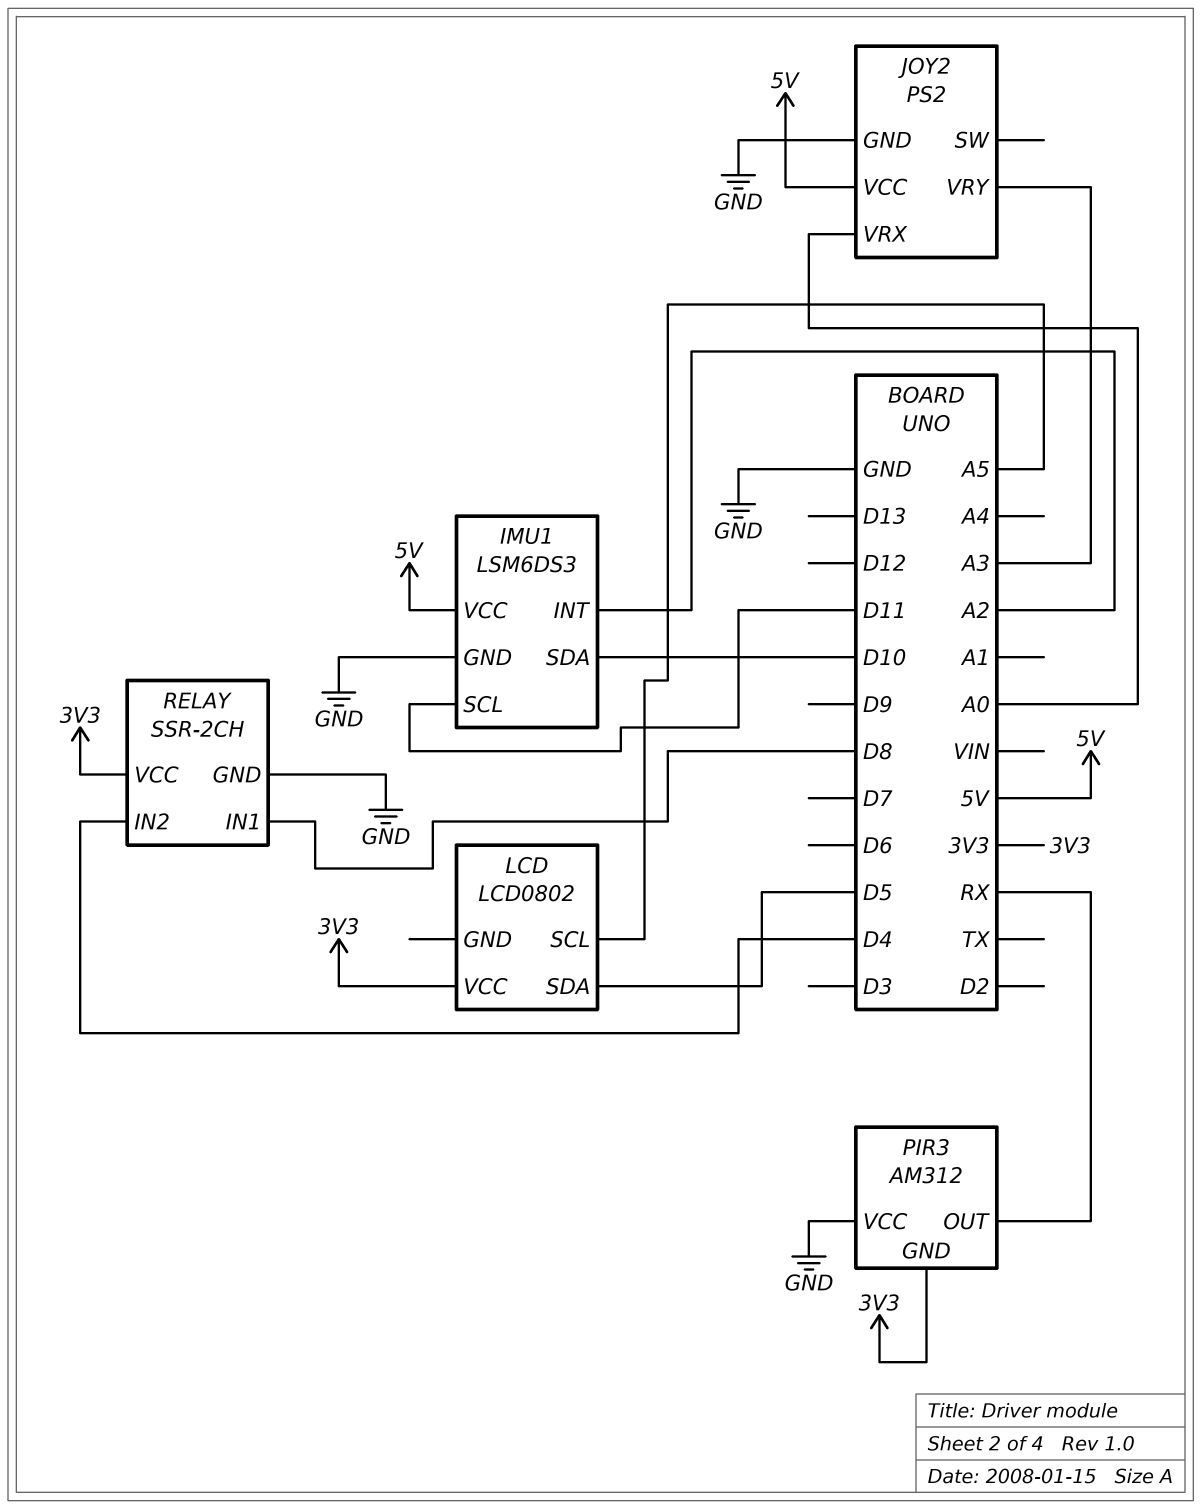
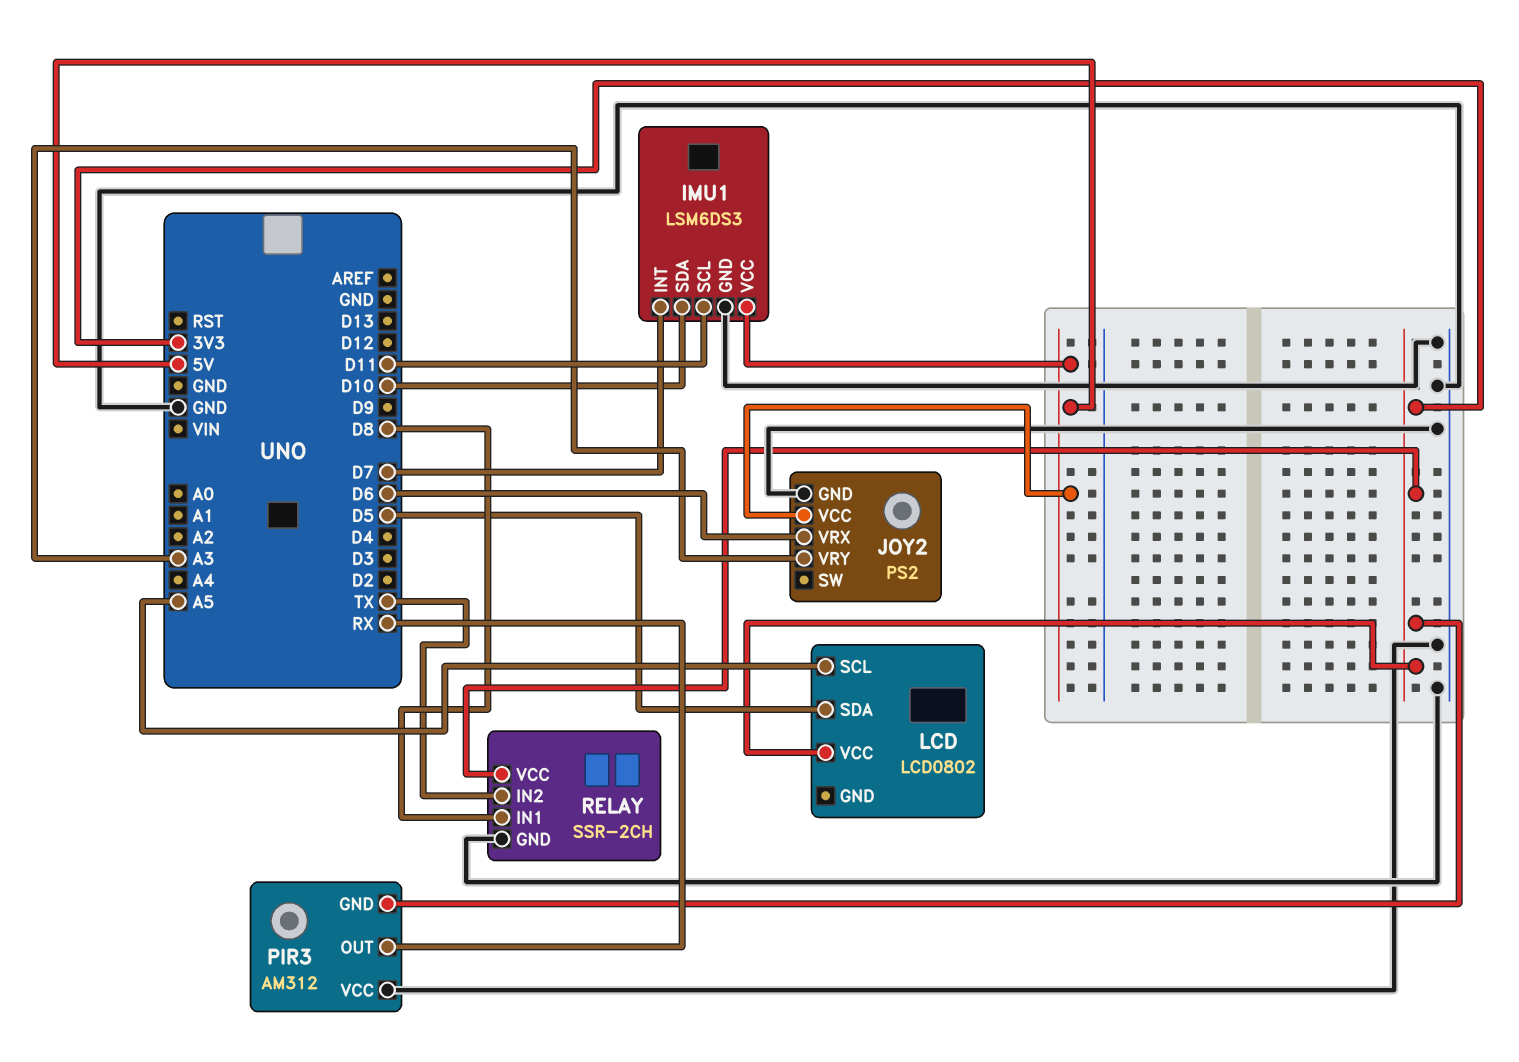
IMU1 pin INT: A2 -> D7
JOY2 pin VRX: A0 -> D6
RELAY pin IN2: D4 -> TX

